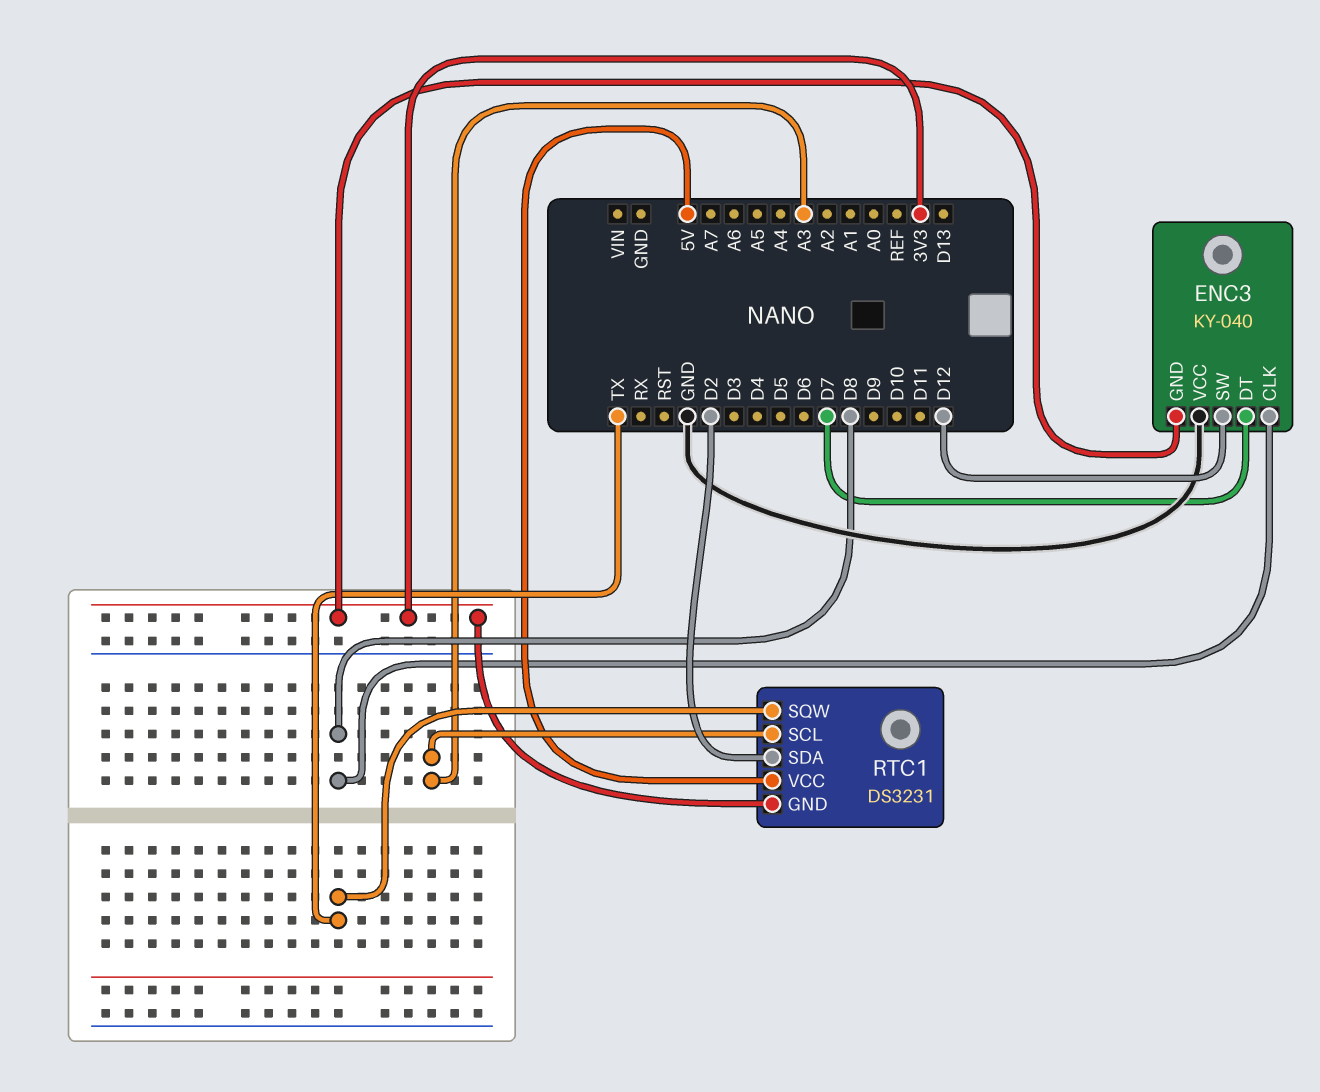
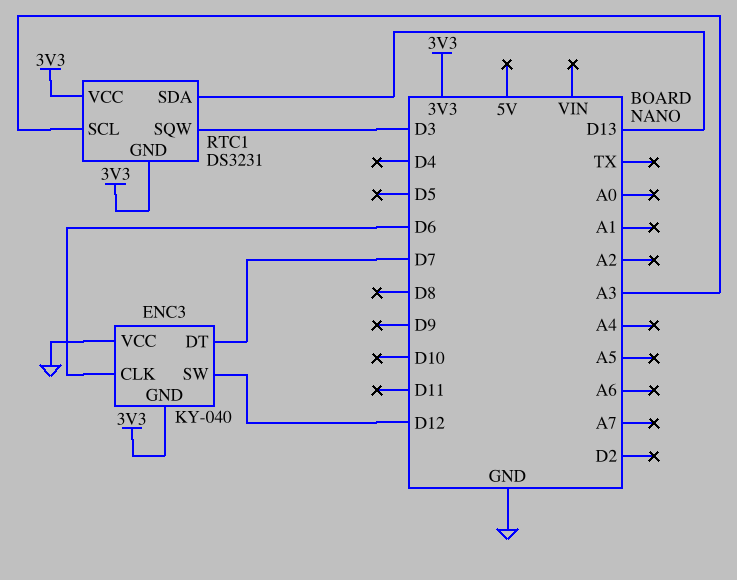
ENC3 pin CLK: D8 -> D6
RTC1 pin SDA: D2 -> D13
RTC1 pin SQW: TX -> D3
RTC1 pin VCC: 5V -> 3V3

